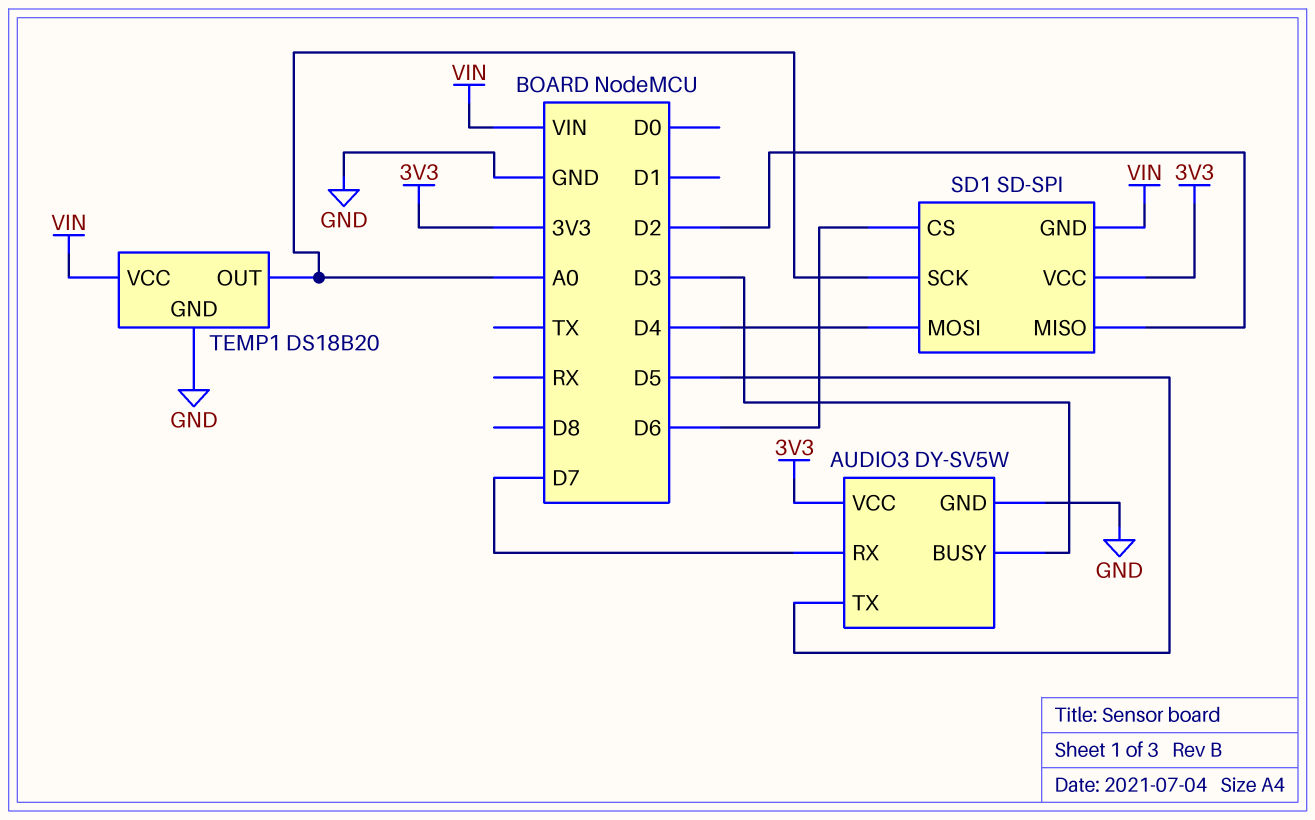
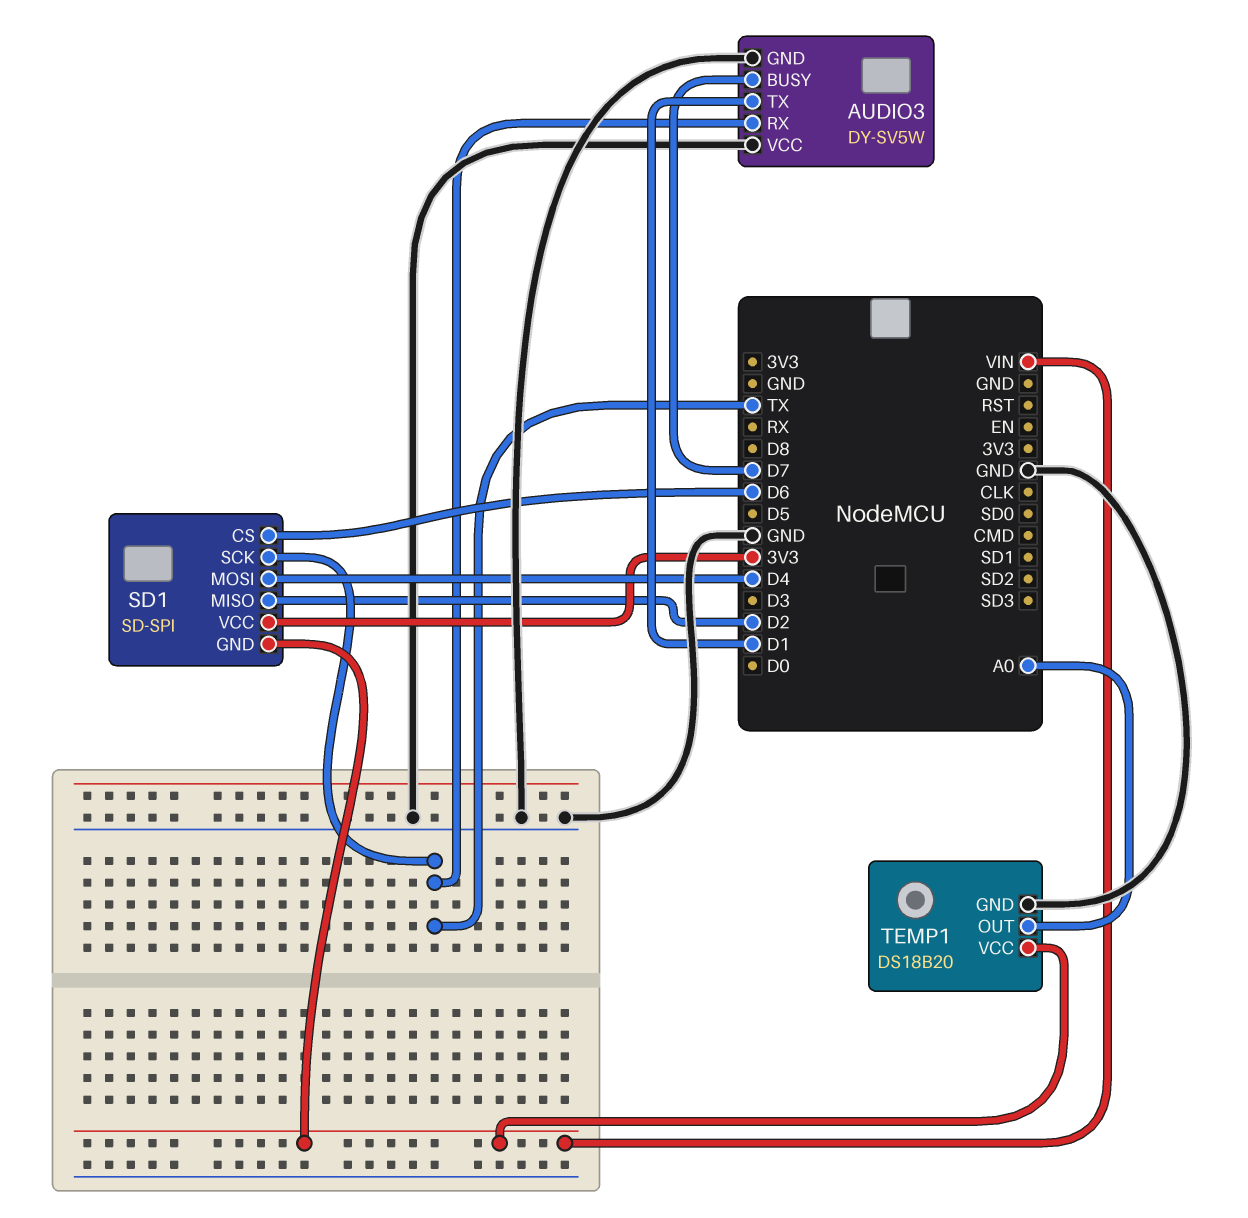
AUDIO3 pin BUSY: D3 -> D7
AUDIO3 pin RX: D7 -> TX
AUDIO3 pin TX: D5 -> D1
AUDIO3 pin VCC: 3V3 -> GND
SD1 pin SCK: A0 -> TX

